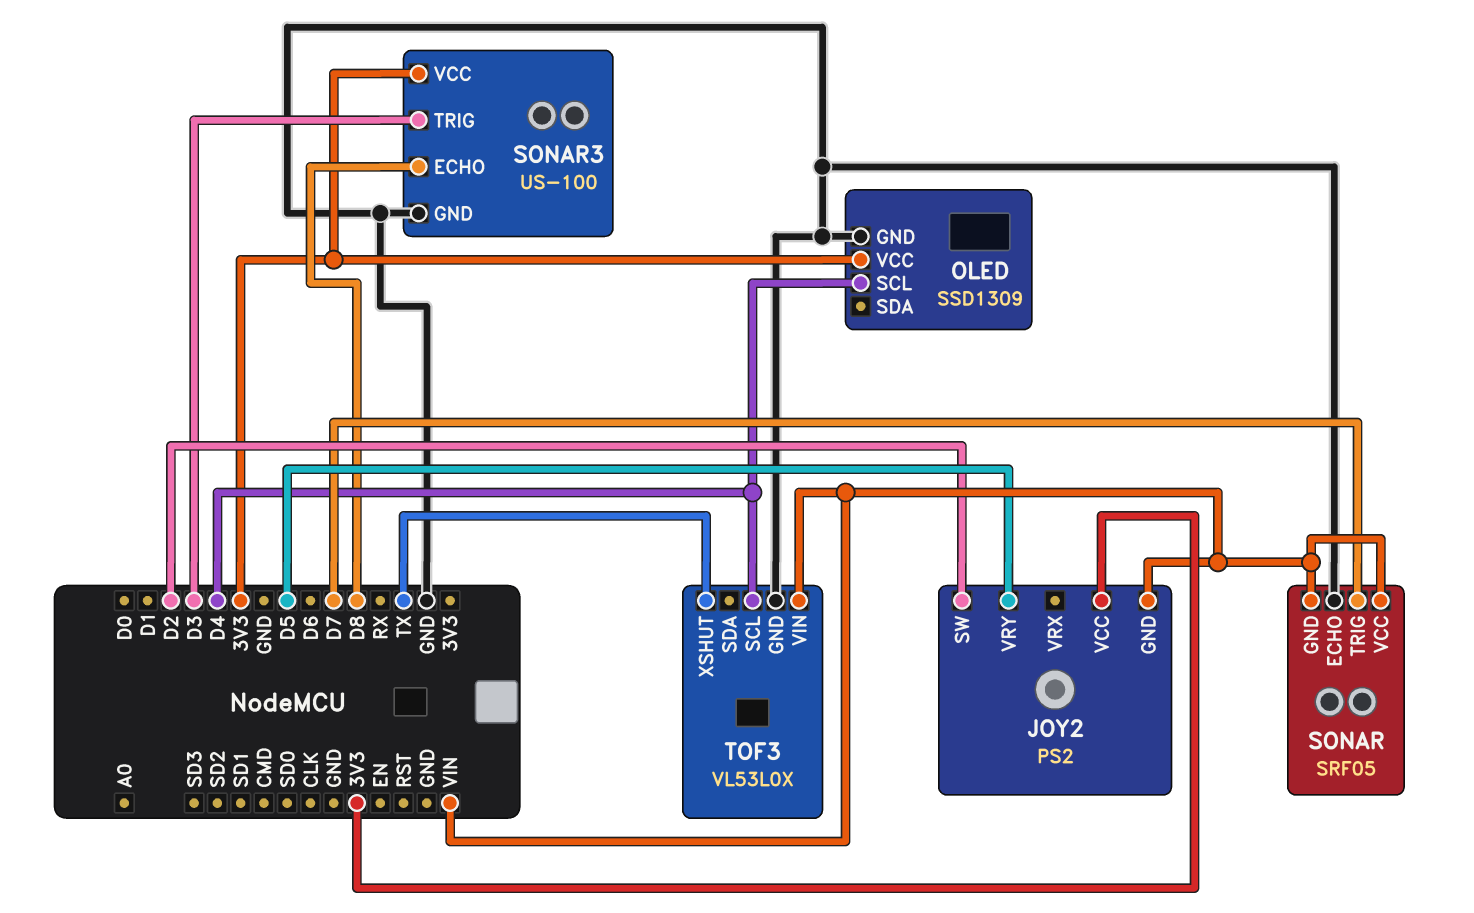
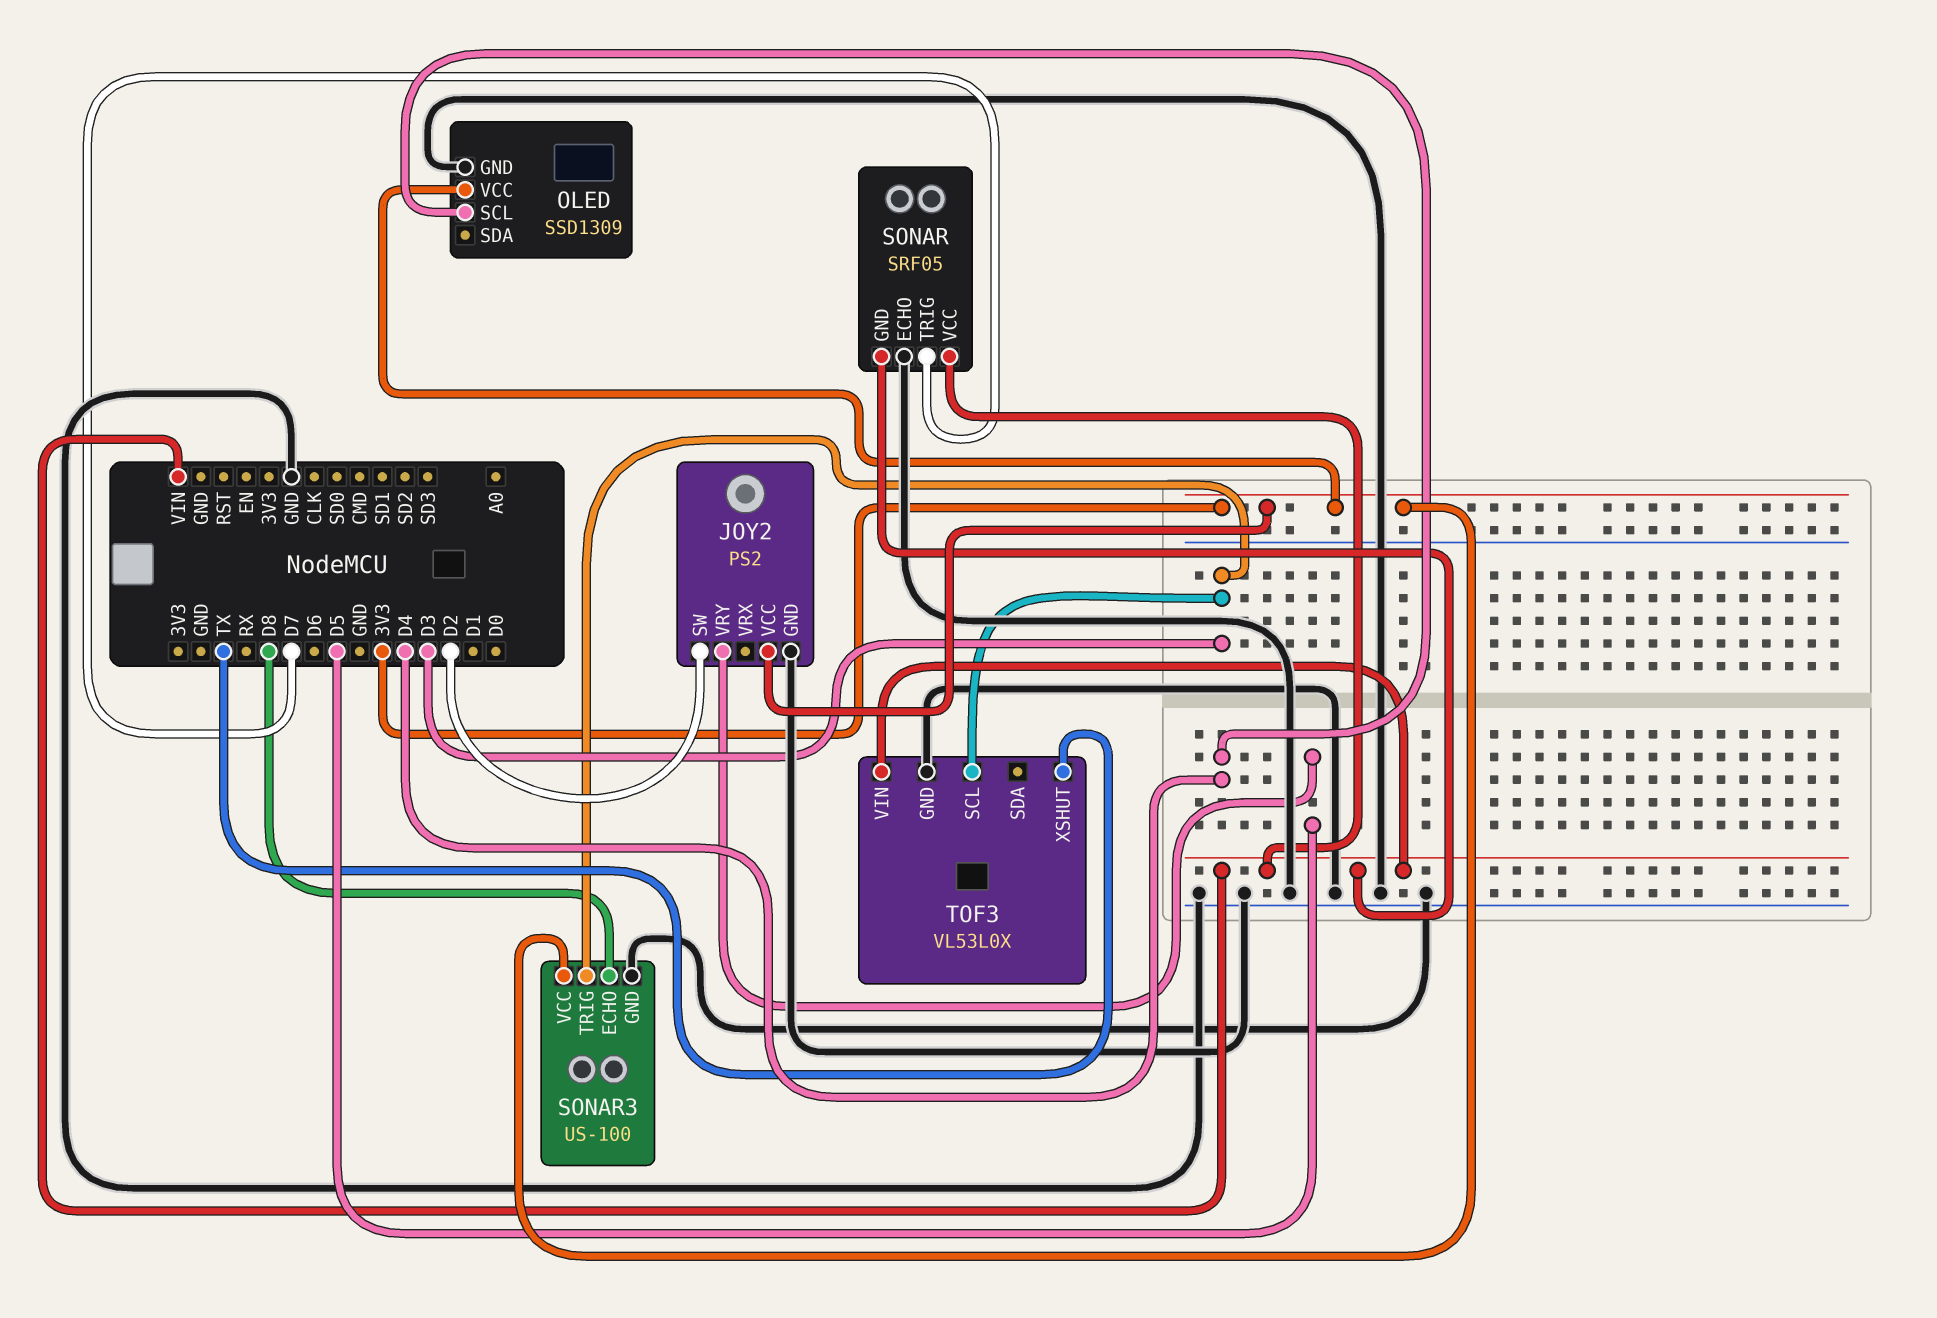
JOY2 pin GND: VIN -> GND
TOF3 pin SCL: D4 -> D3

